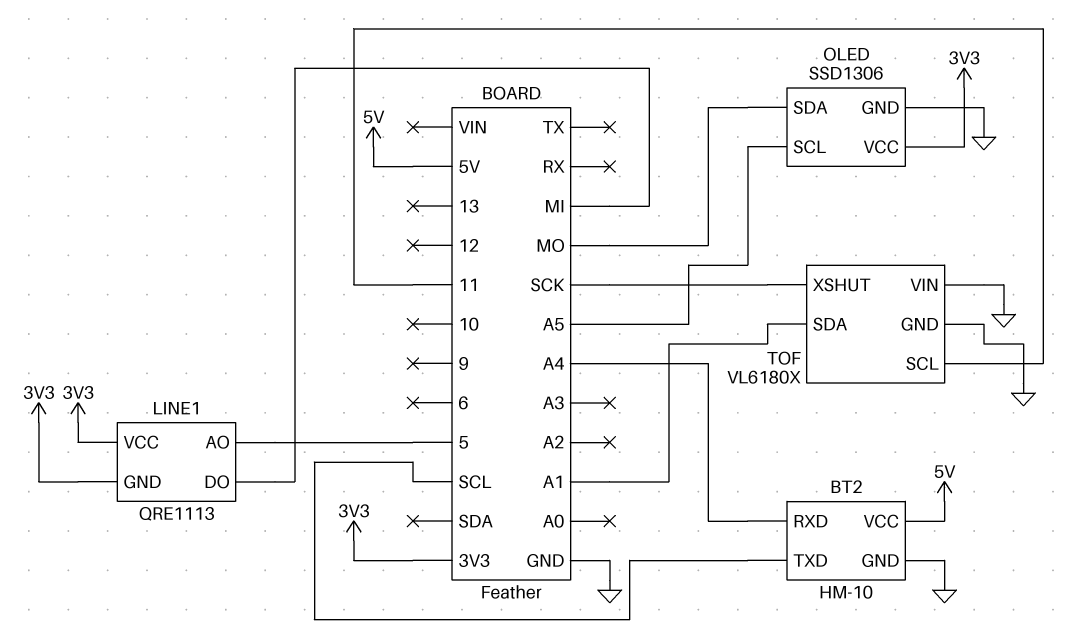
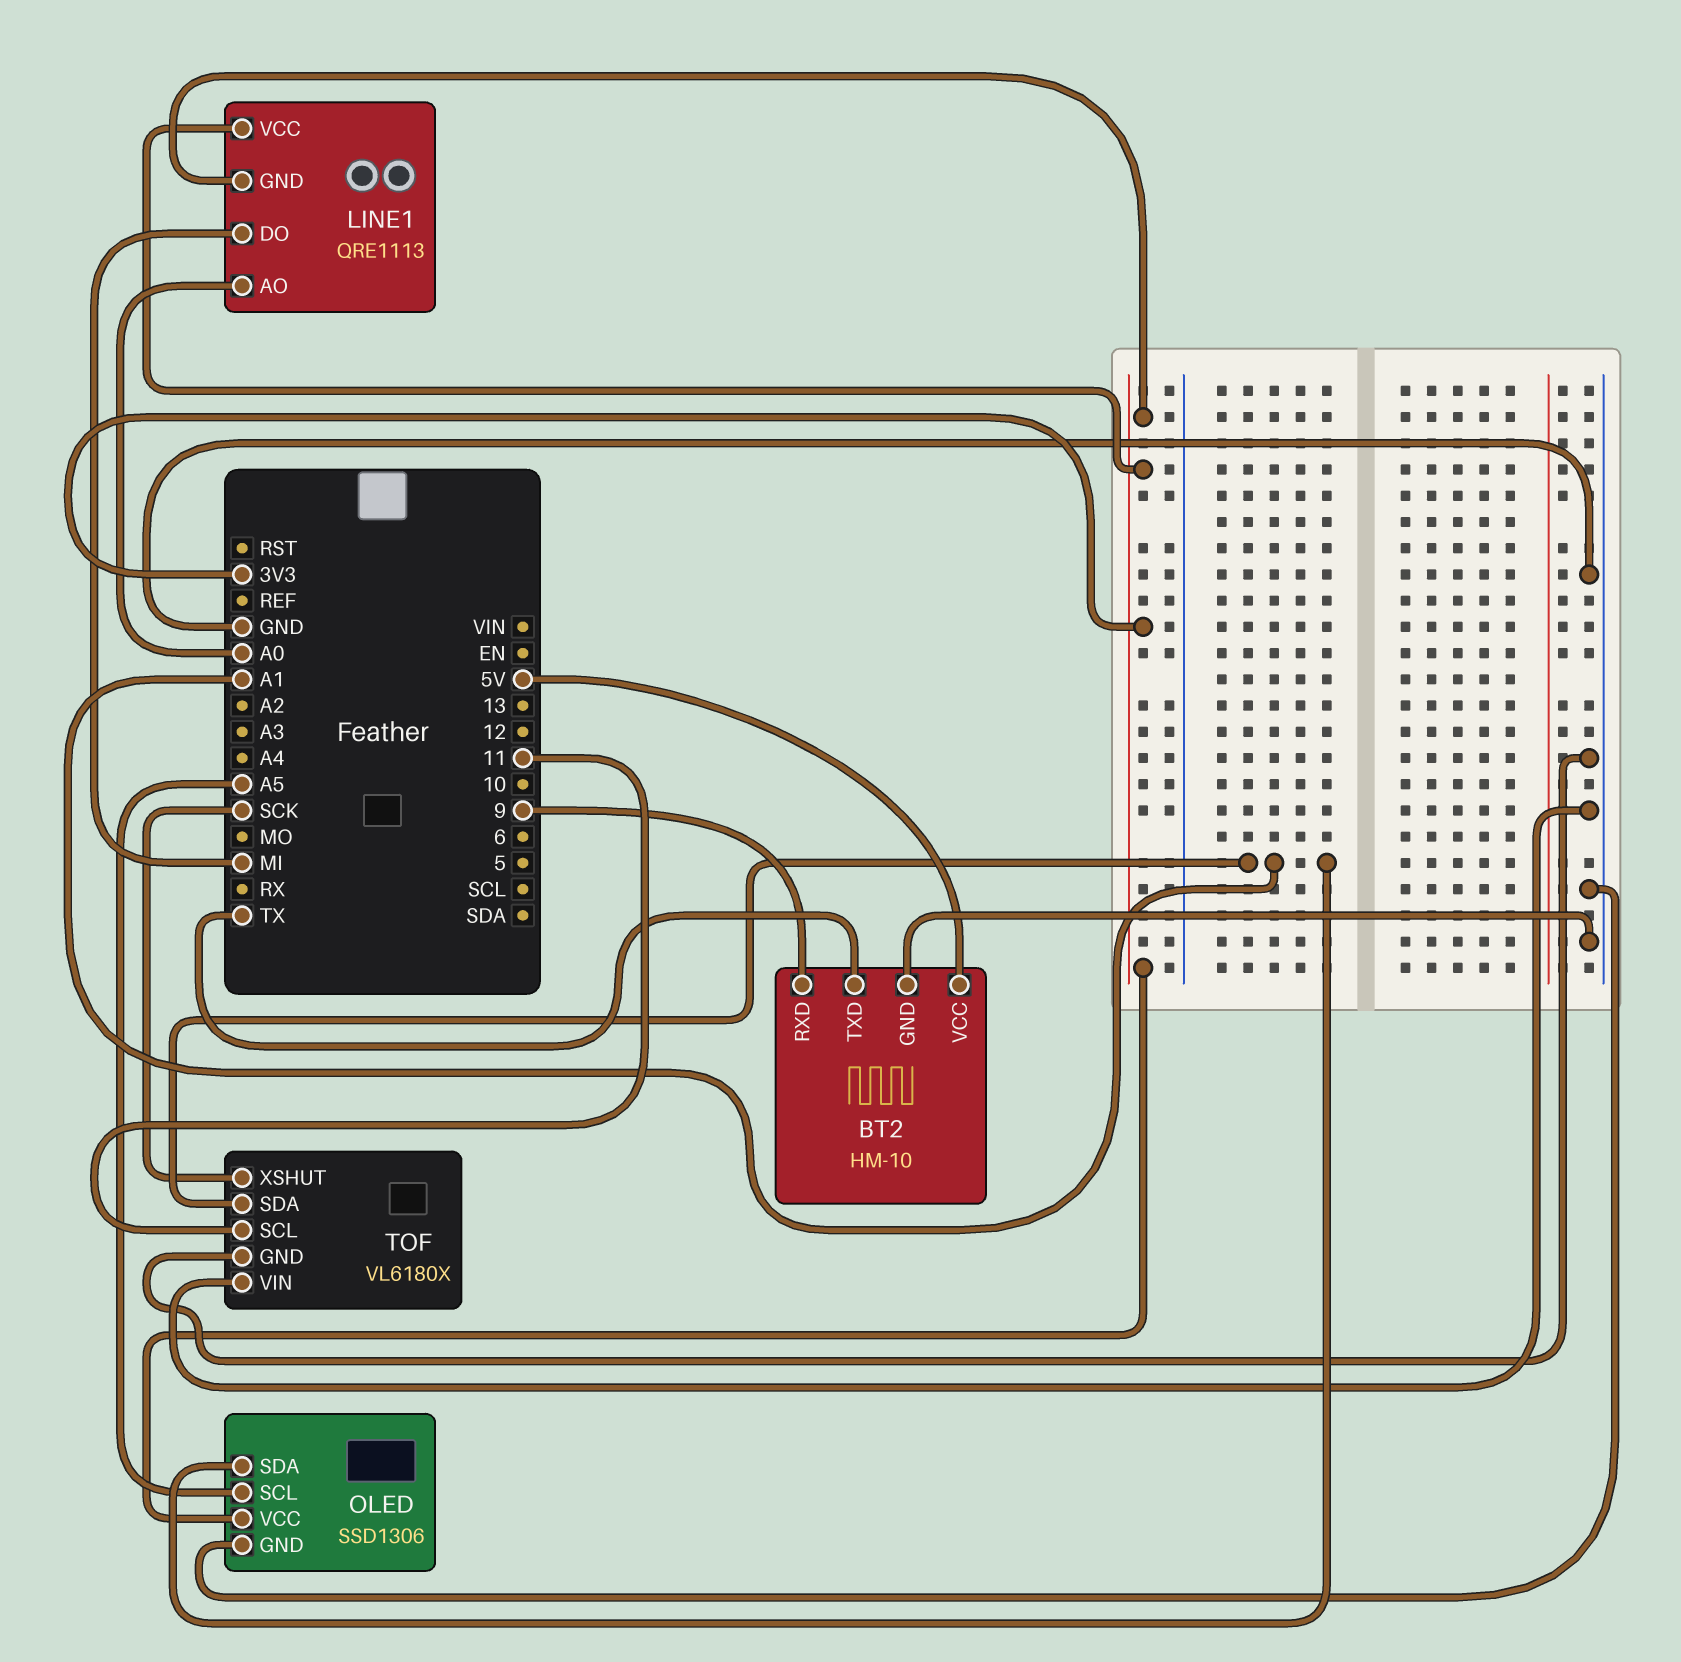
BT2 pin RXD: A4 -> 9
BT2 pin TXD: SCL -> TX
LINE1 pin AO: 5 -> A0
OLED pin SDA: MO -> A1

